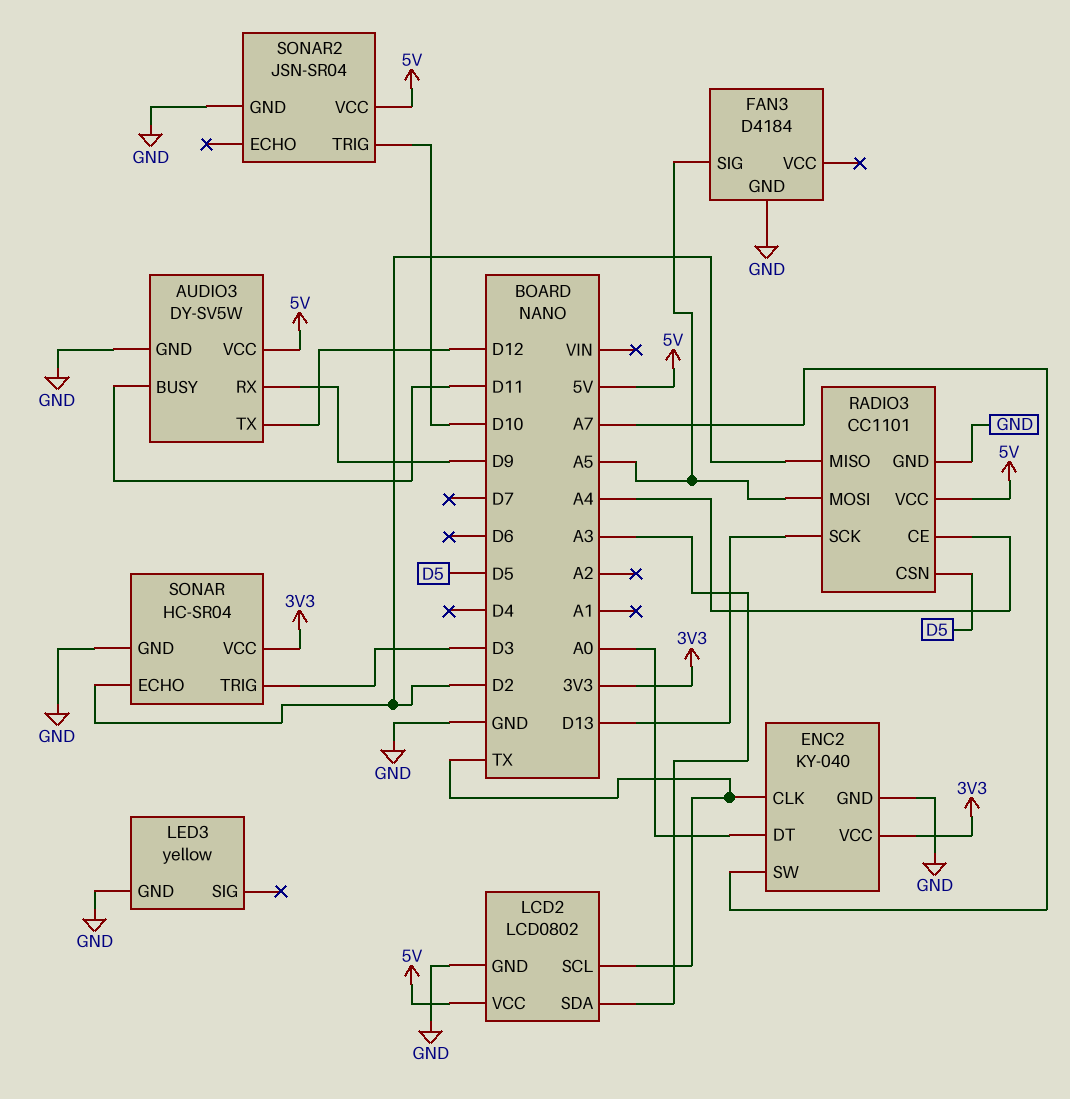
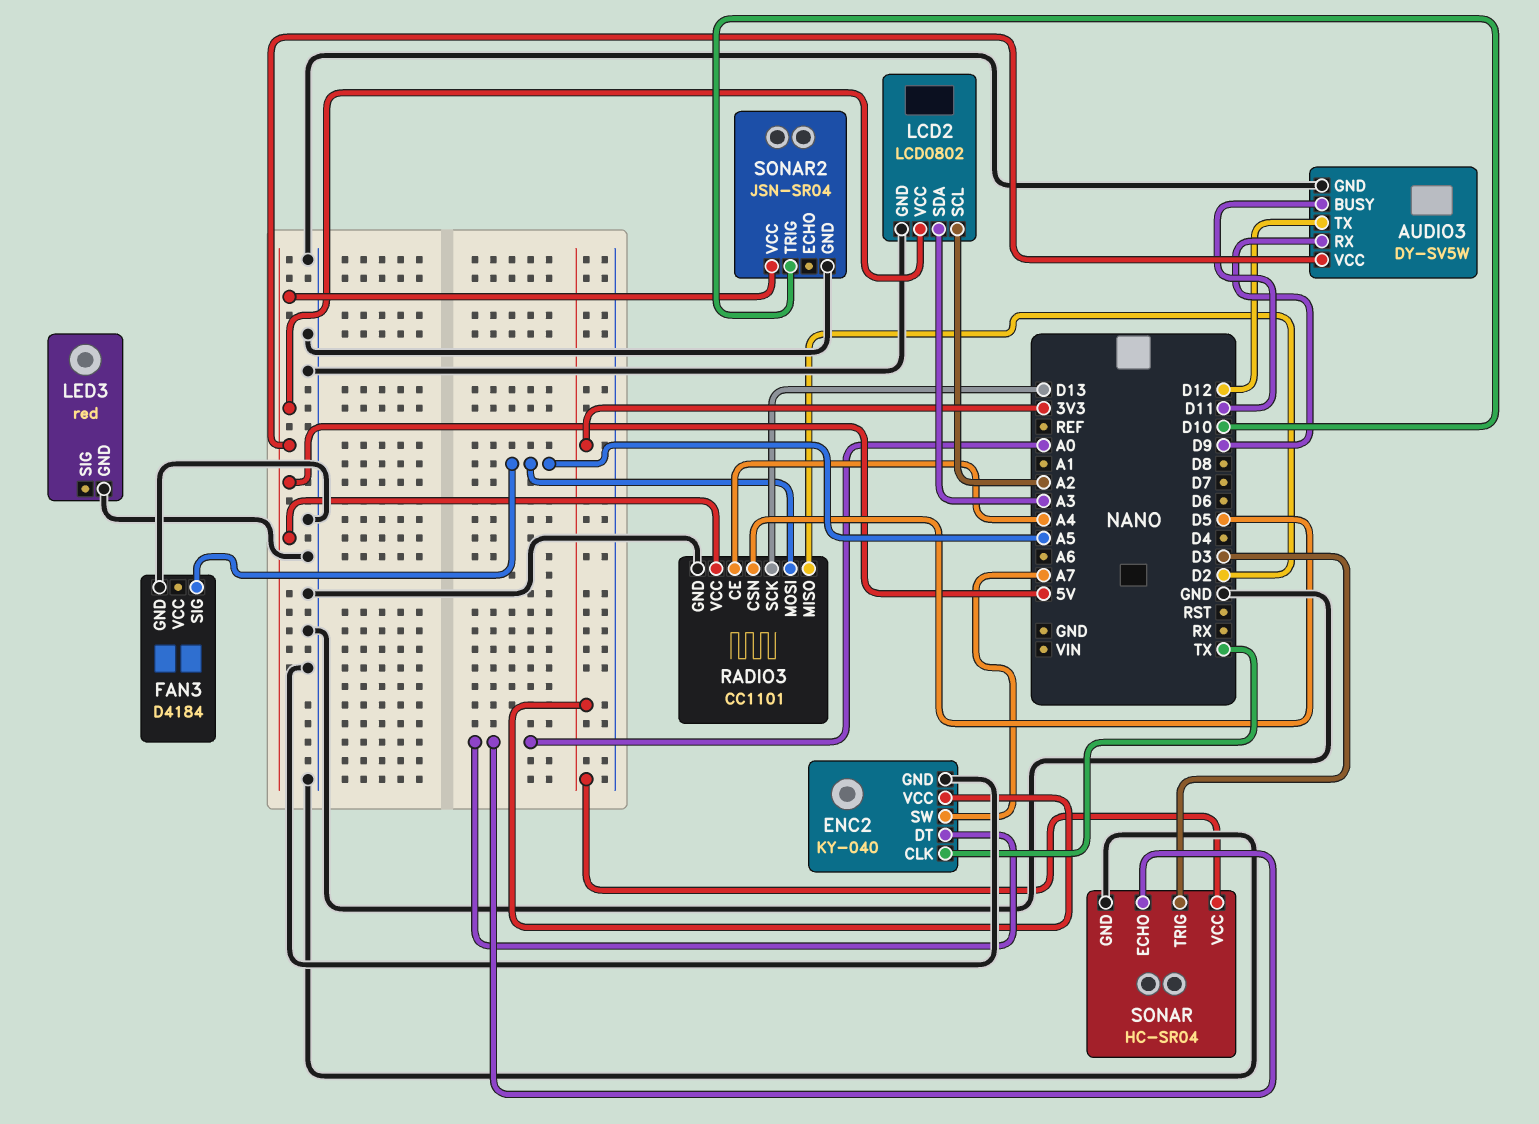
LCD2 pin SCL: TX -> A2
LED3: yellow -> red
SONAR pin ECHO: D2 -> A0

